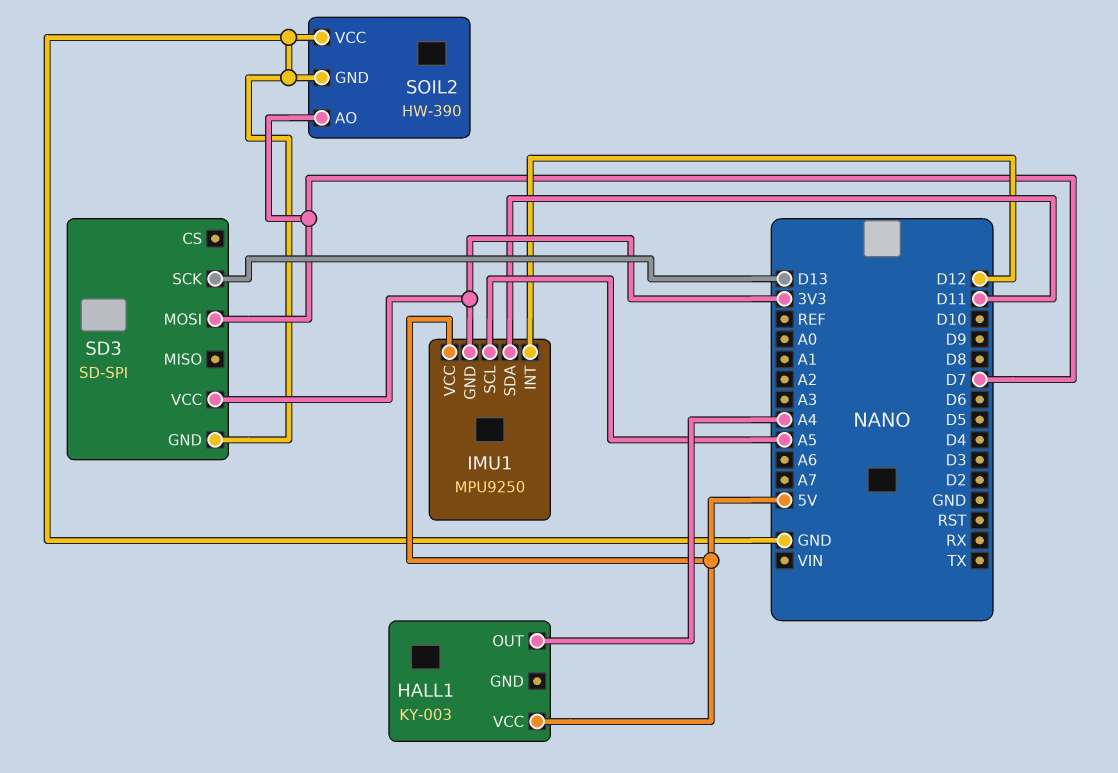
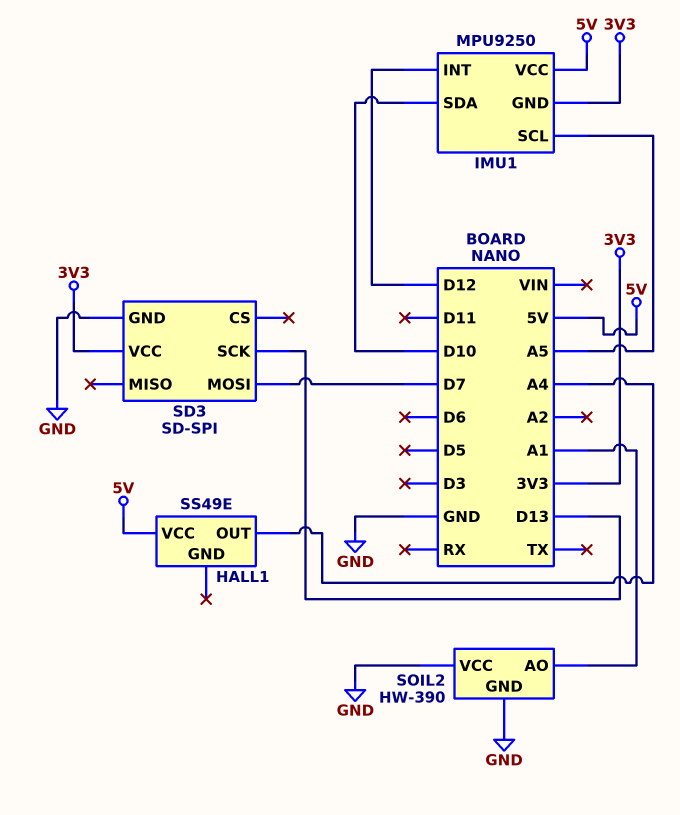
HALL1: KY-003 -> SS49E
IMU1 pin SDA: D11 -> D10
SOIL2 pin AO: D7 -> A1

